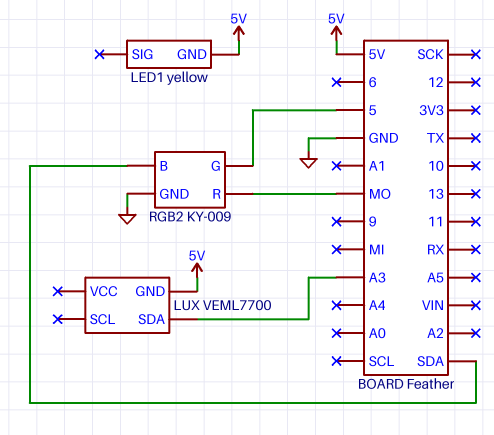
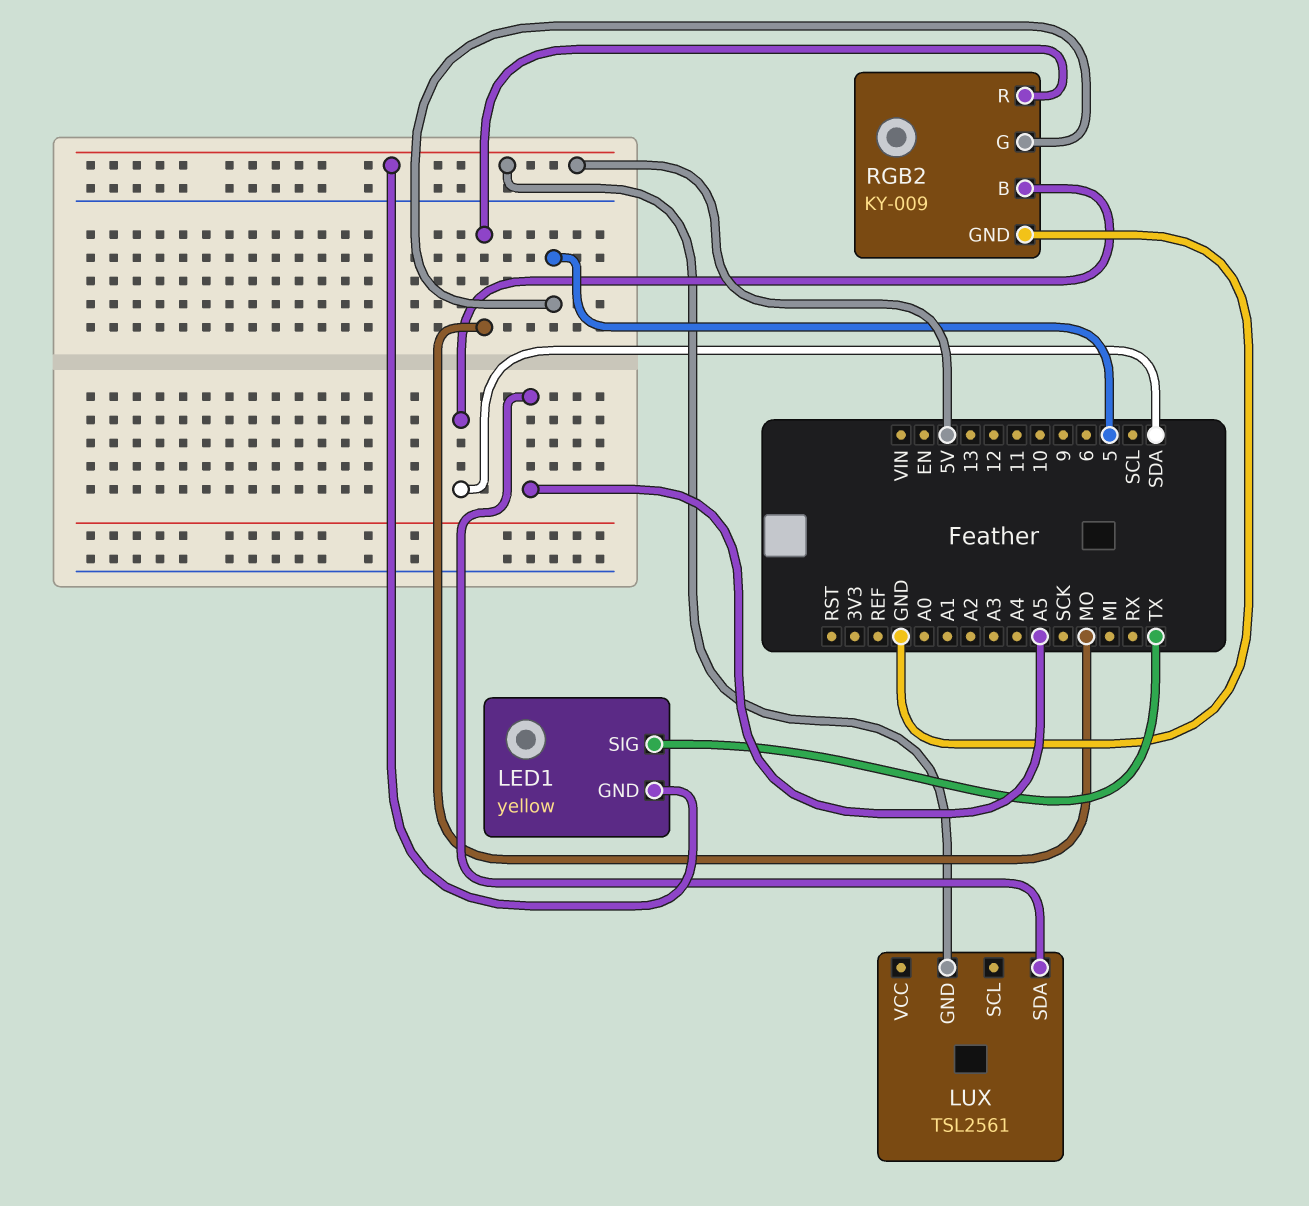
LED1 pin SIG: none -> TX
LUX: VEML7700 -> TSL2561
LUX pin SDA: A3 -> A5

